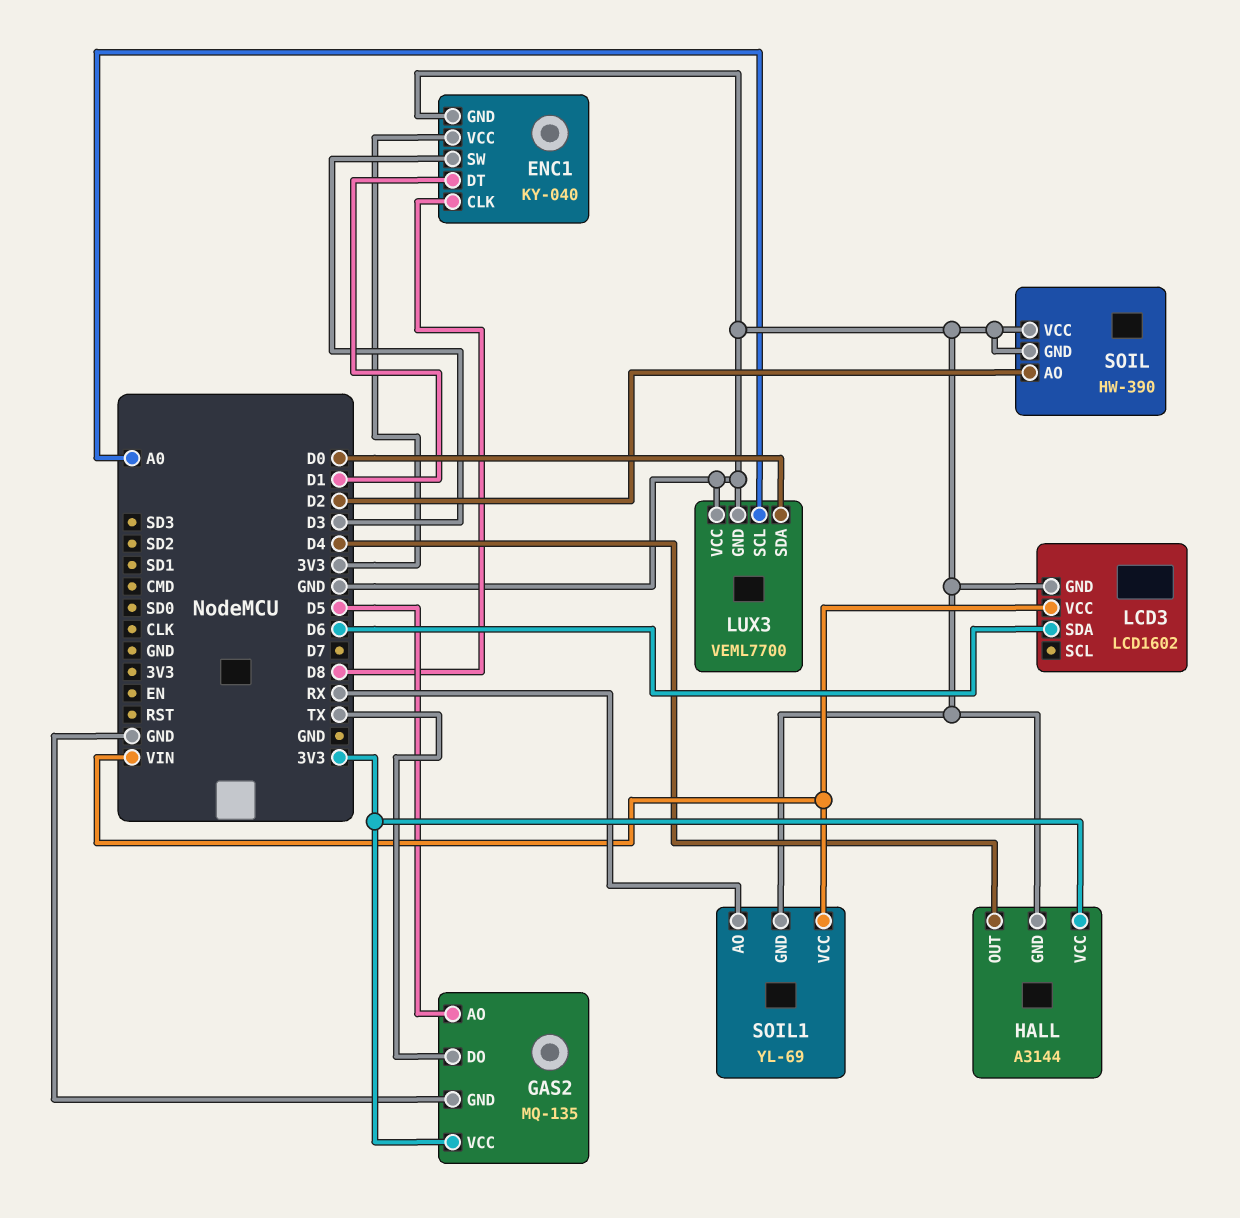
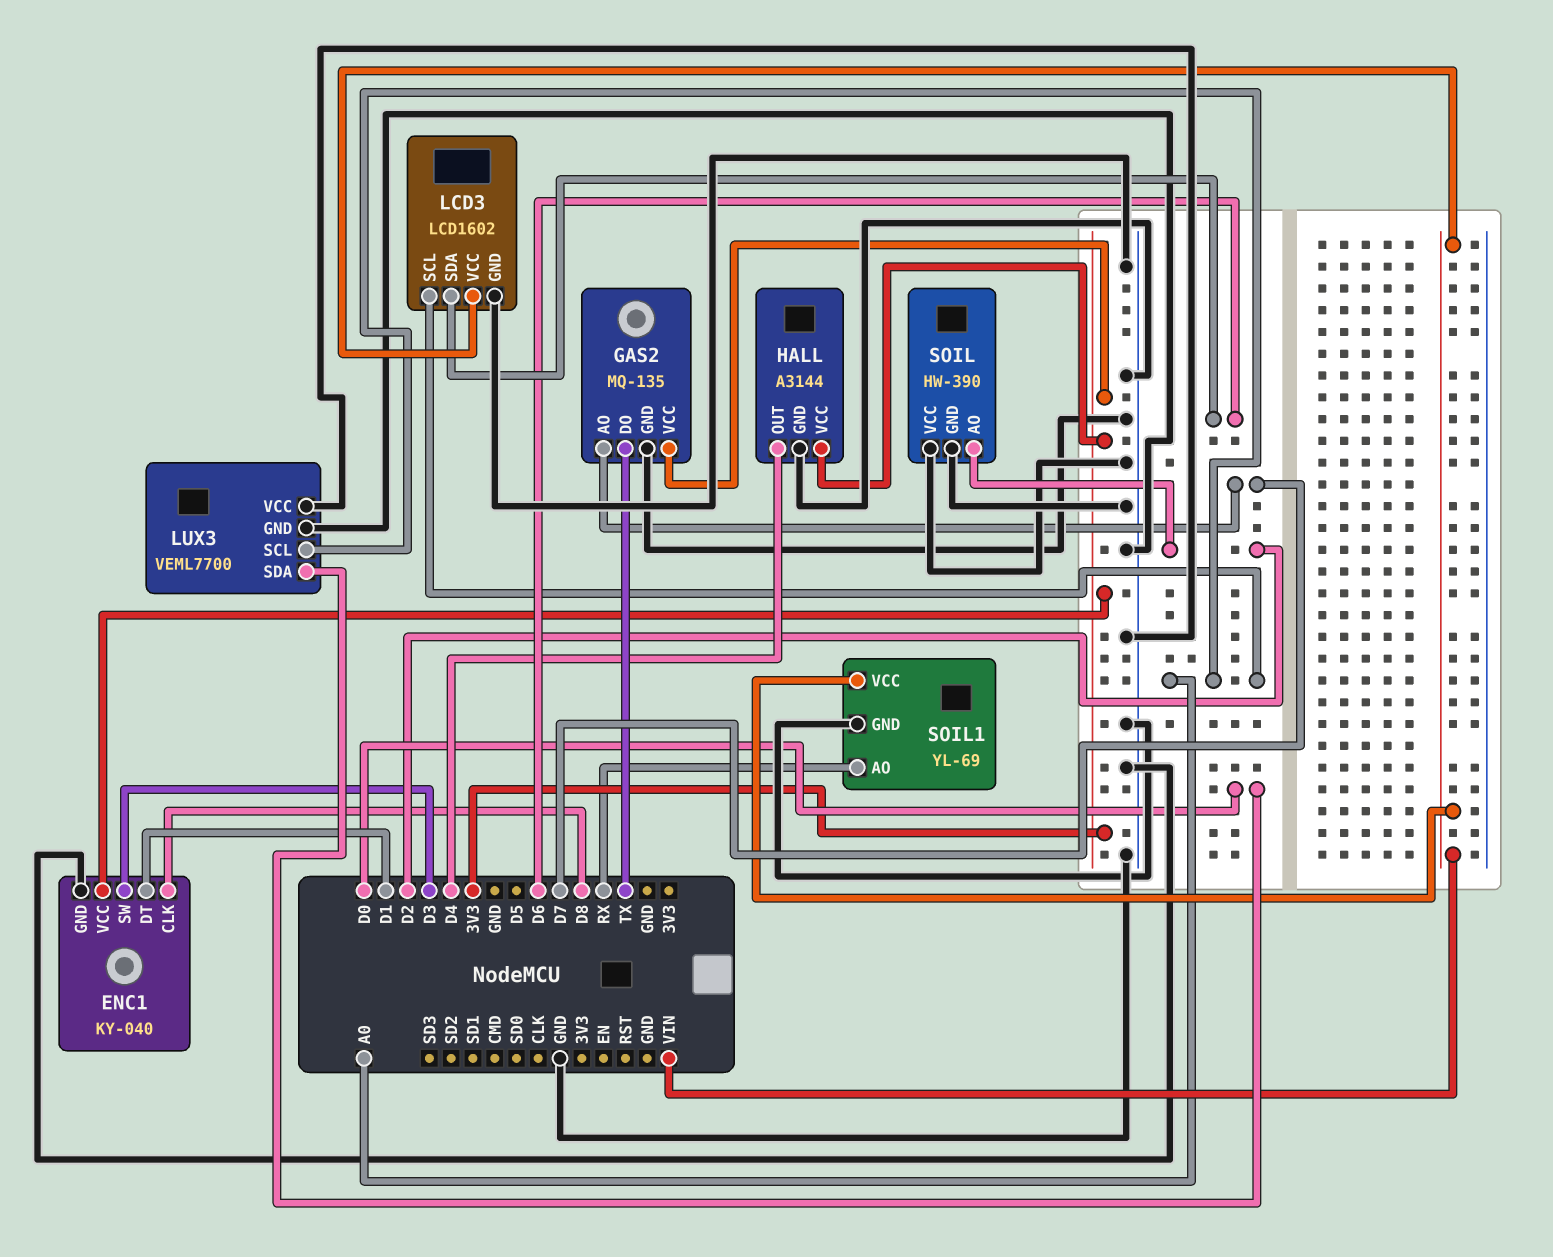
GAS2 pin AO: D5 -> D7
LCD3 pin SCL: none -> A0

